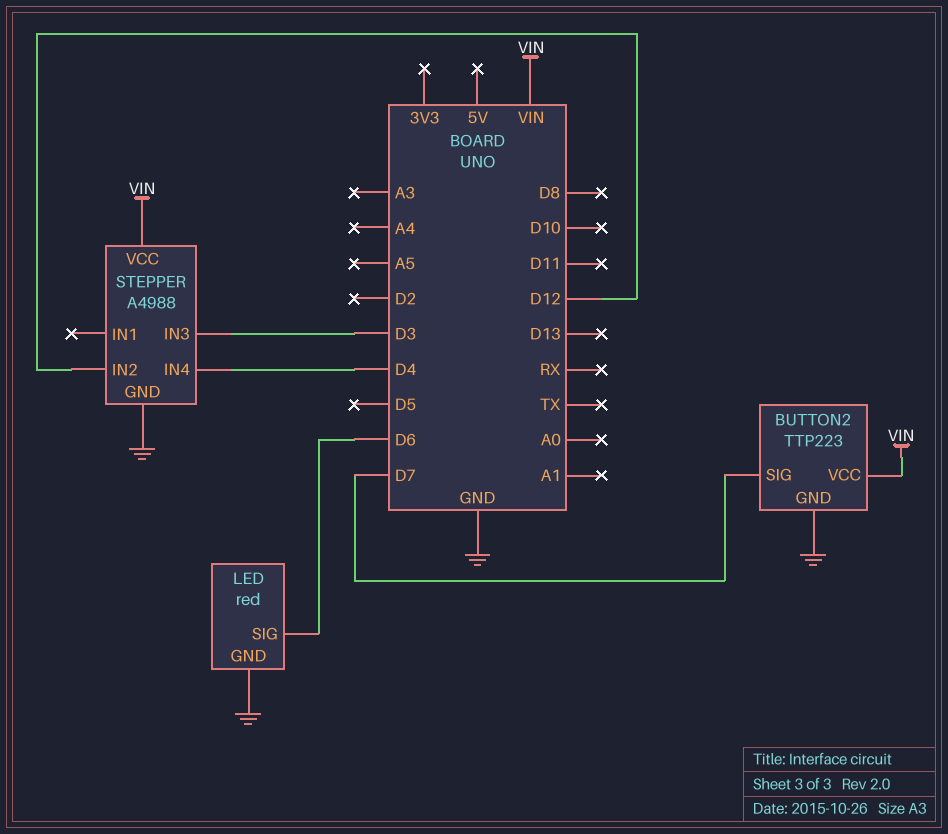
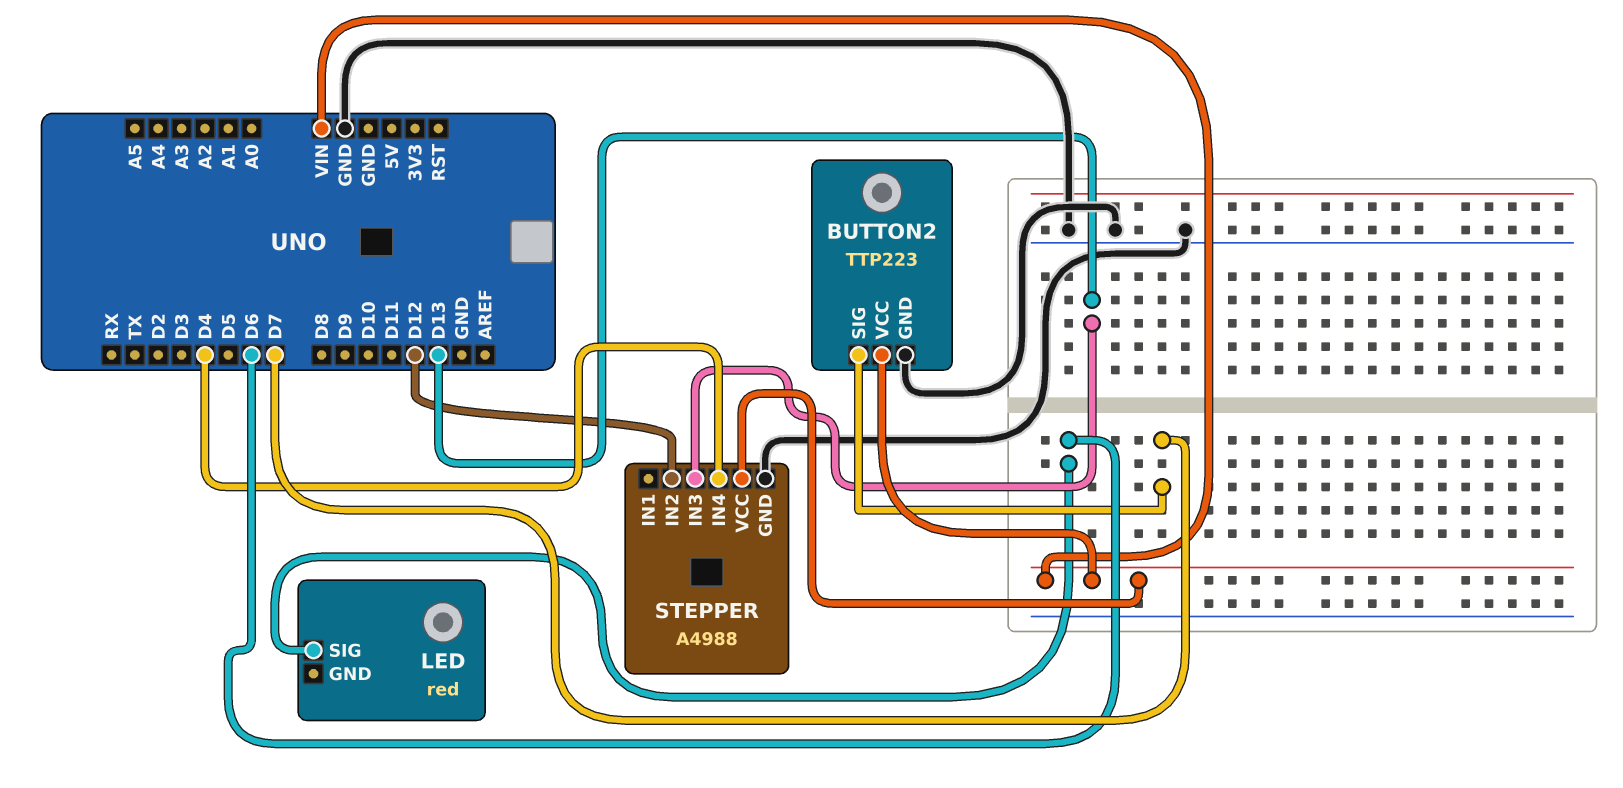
LED pin GND: GND -> none
STEPPER pin IN3: D3 -> D13

